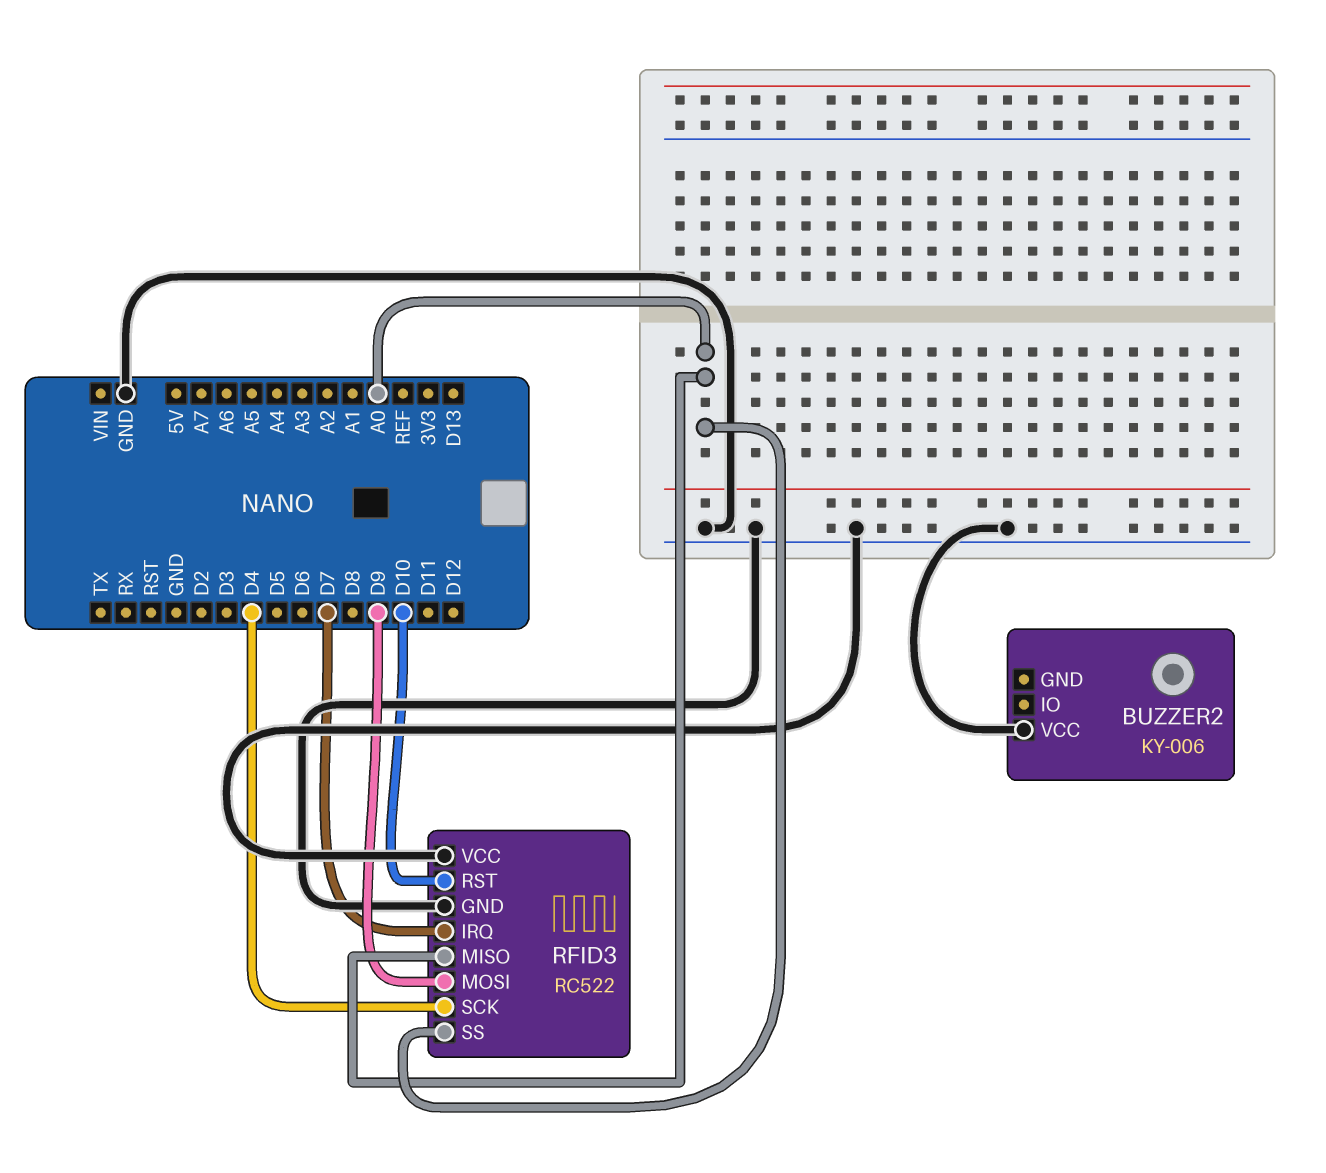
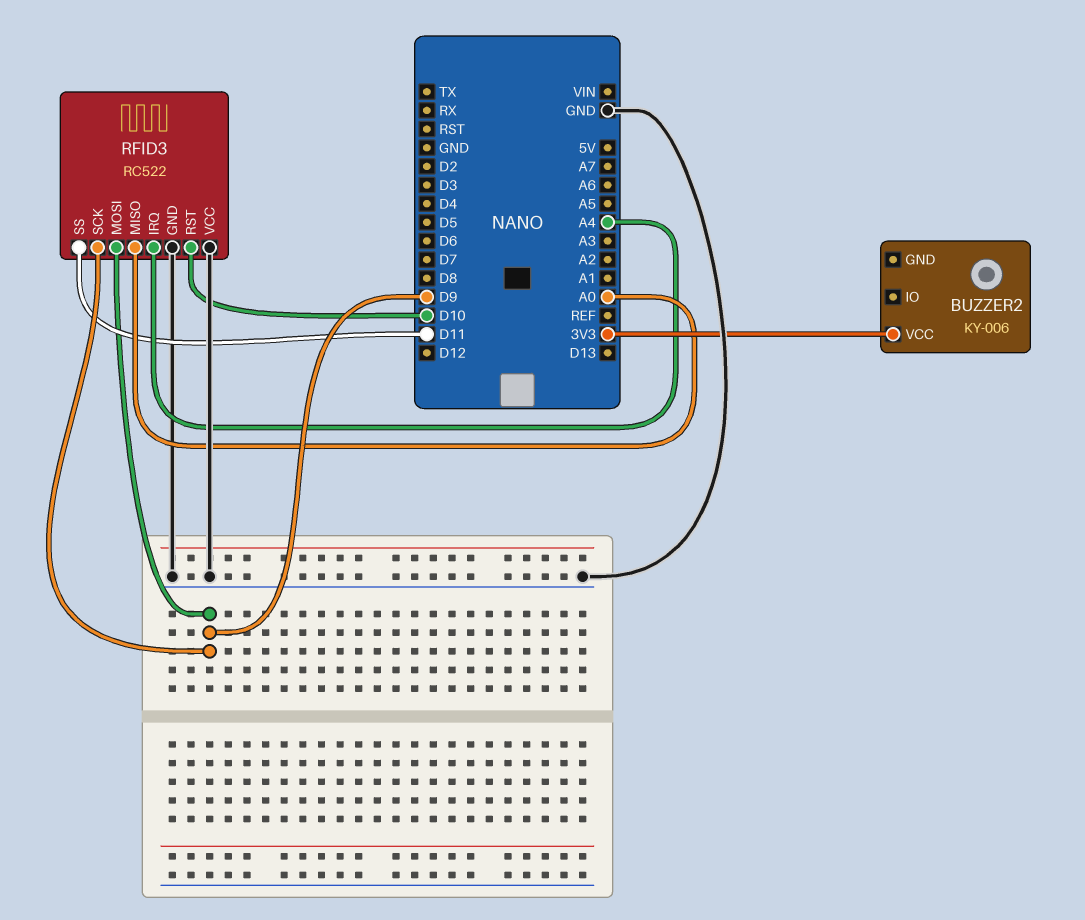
BUZZER2 pin VCC: GND -> 3V3
RFID3 pin IRQ: D7 -> A4
RFID3 pin SCK: D4 -> D9
RFID3 pin SS: A0 -> D11

